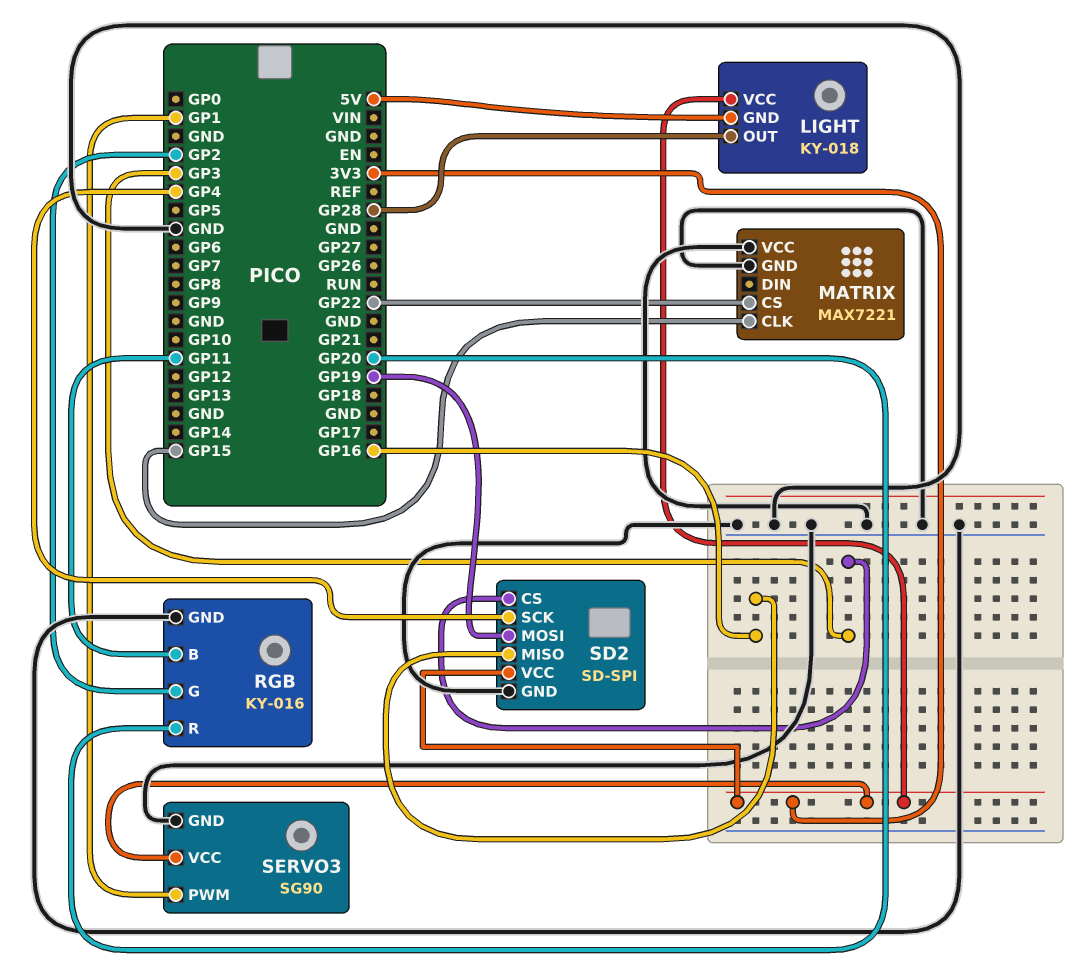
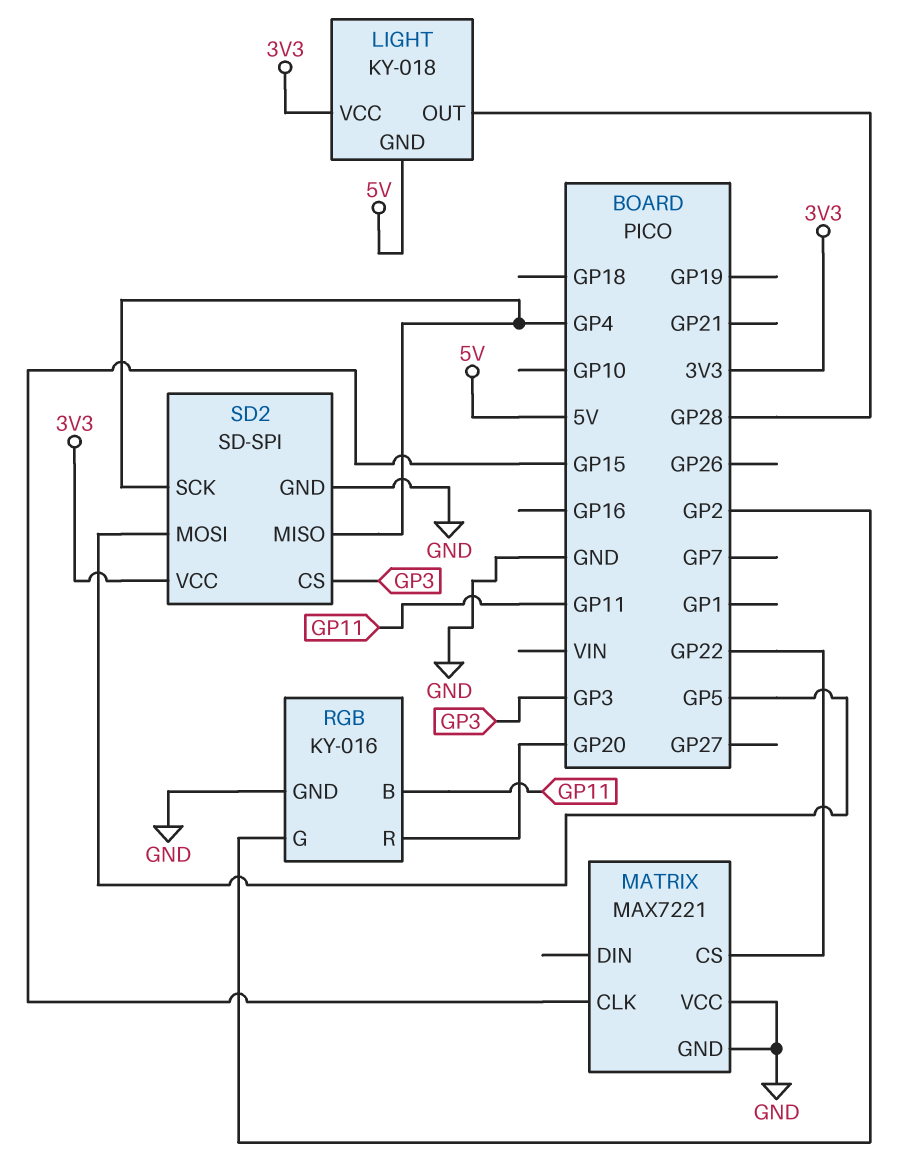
SD2 pin MISO: GP16 -> GP4
SD2 pin MOSI: GP19 -> GP5
SERVO3: SG90 -> none
SERVO3 pin GND: GND -> none
SERVO3 pin PWM: GP1 -> none
SERVO3 pin VCC: 3V3 -> none

